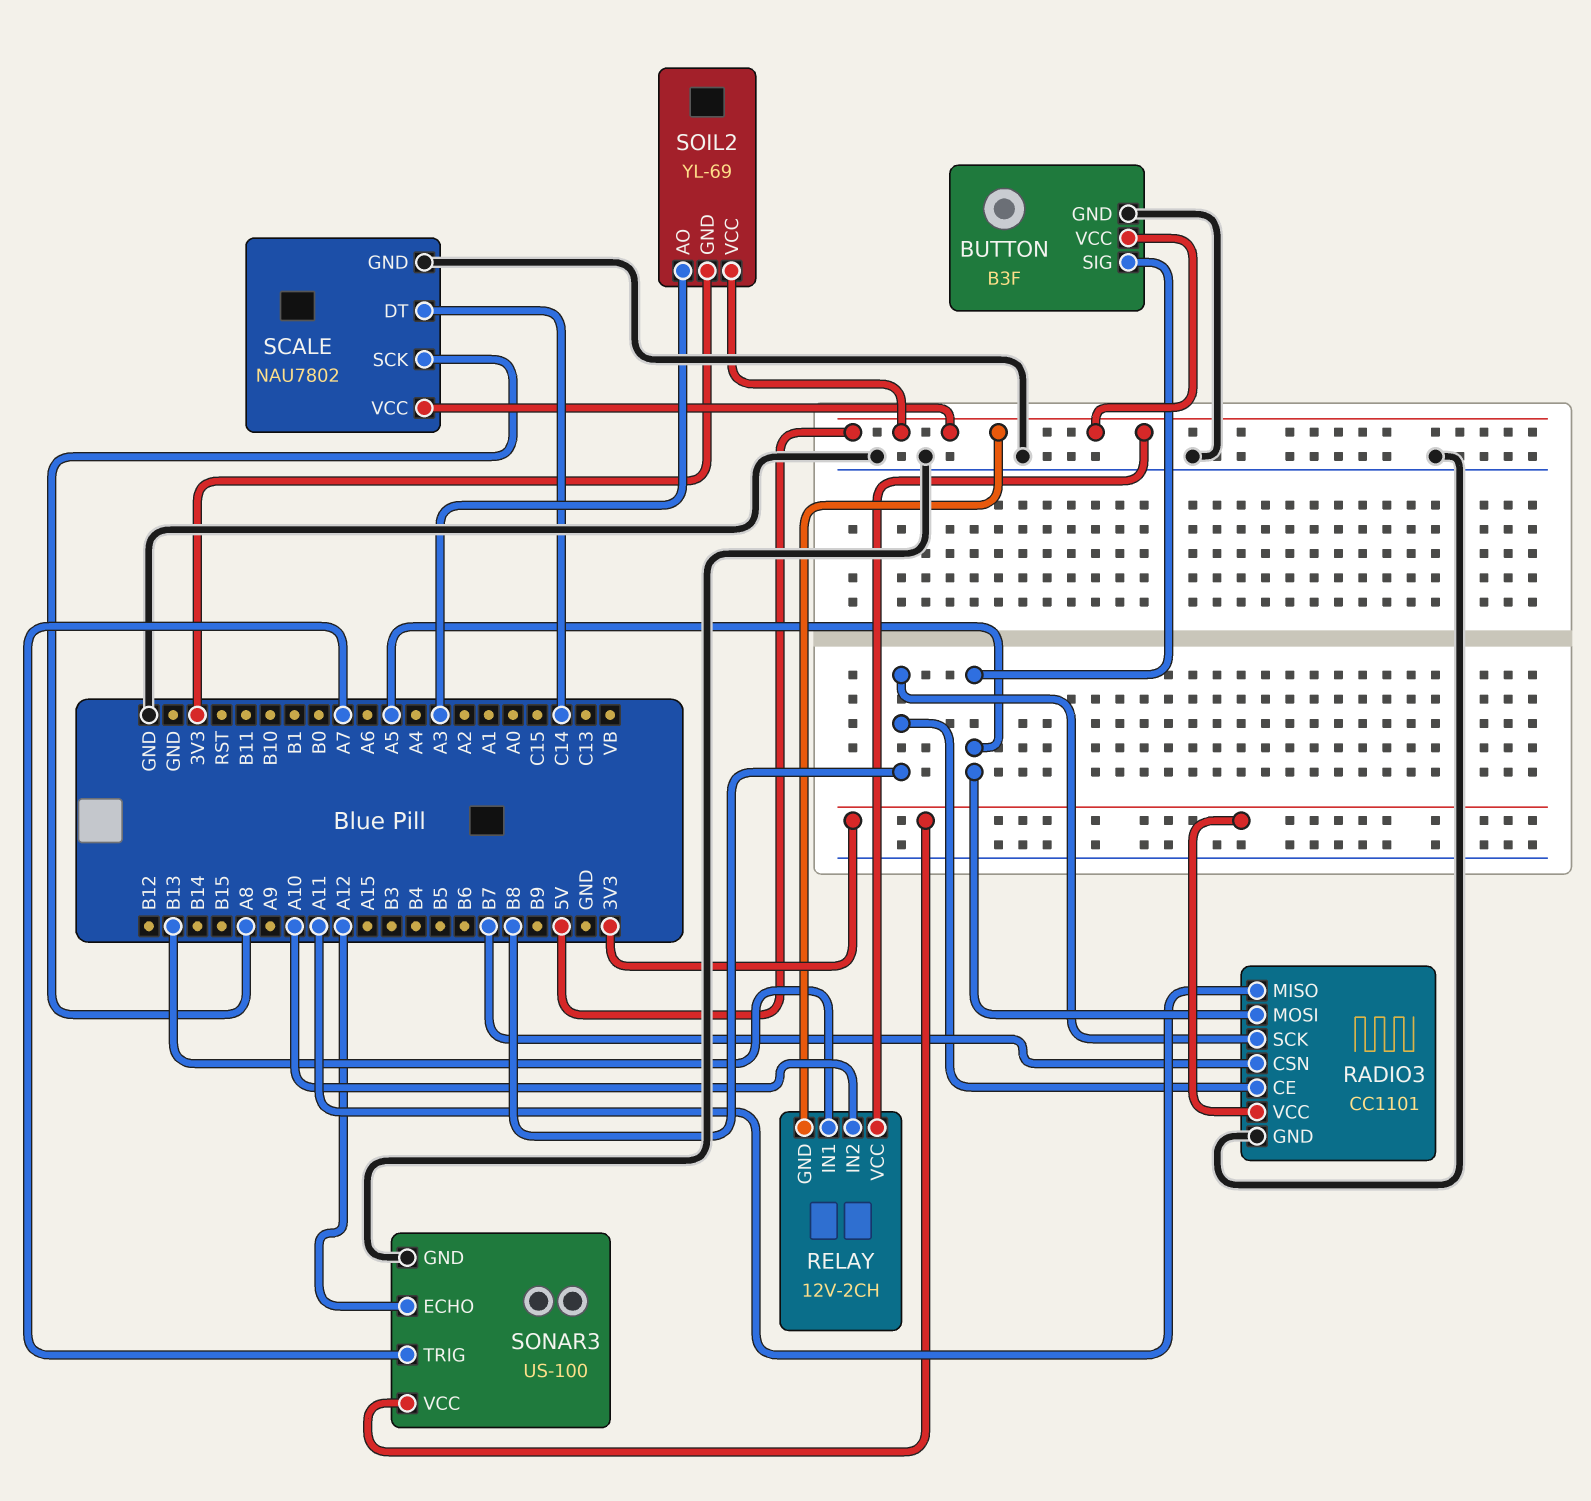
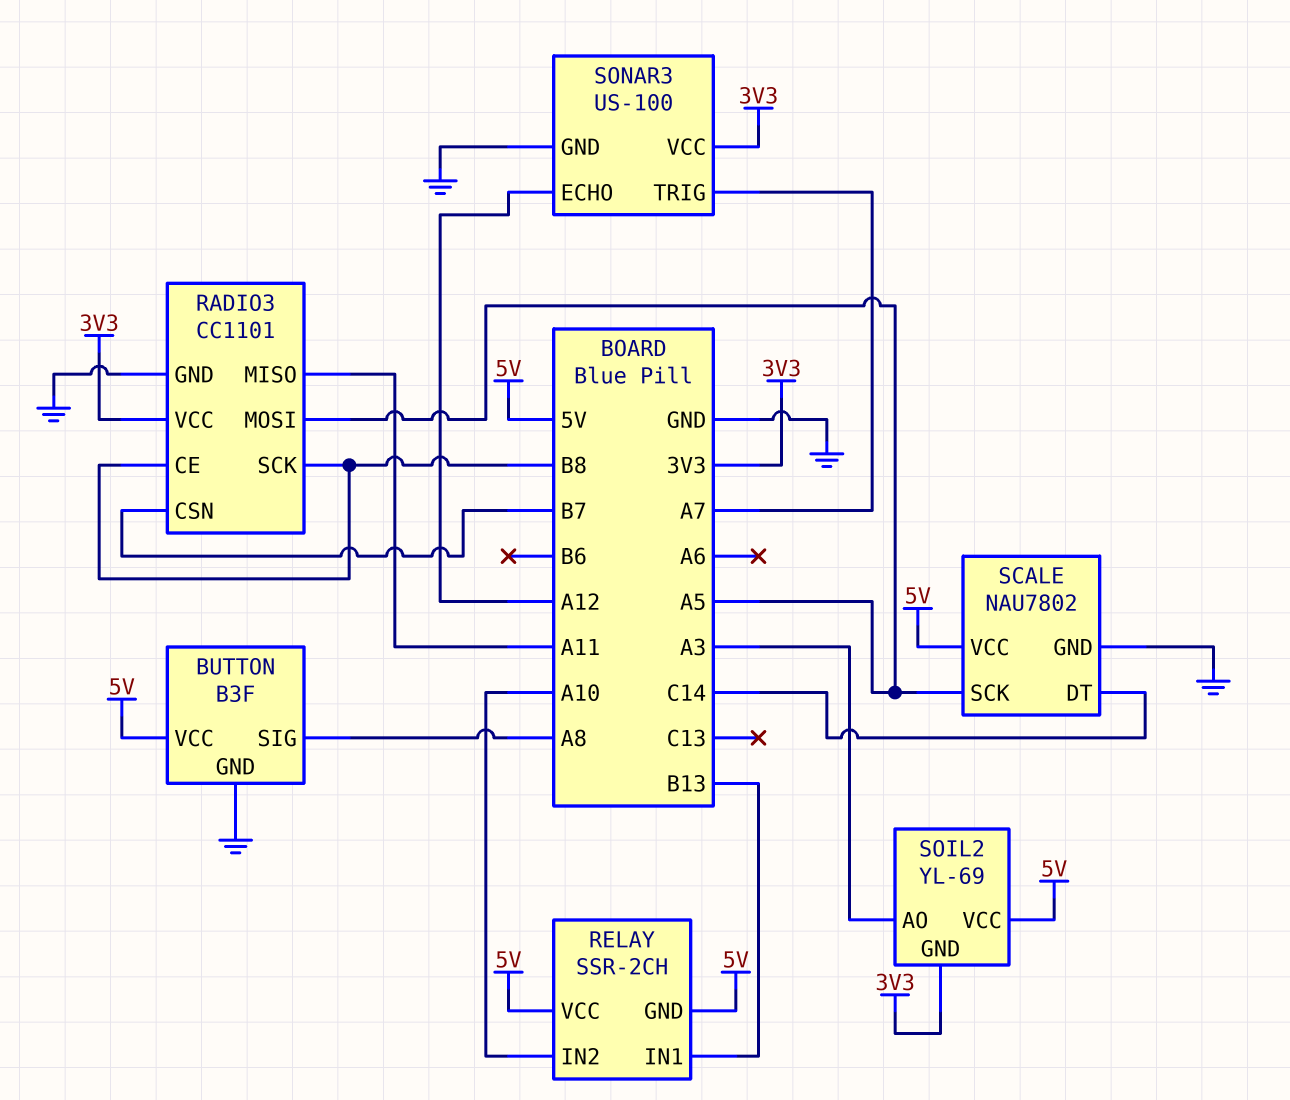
BUTTON pin SIG: A5 -> A8
RELAY: 12V-2CH -> SSR-2CH
SCALE pin SCK: A8 -> A5

